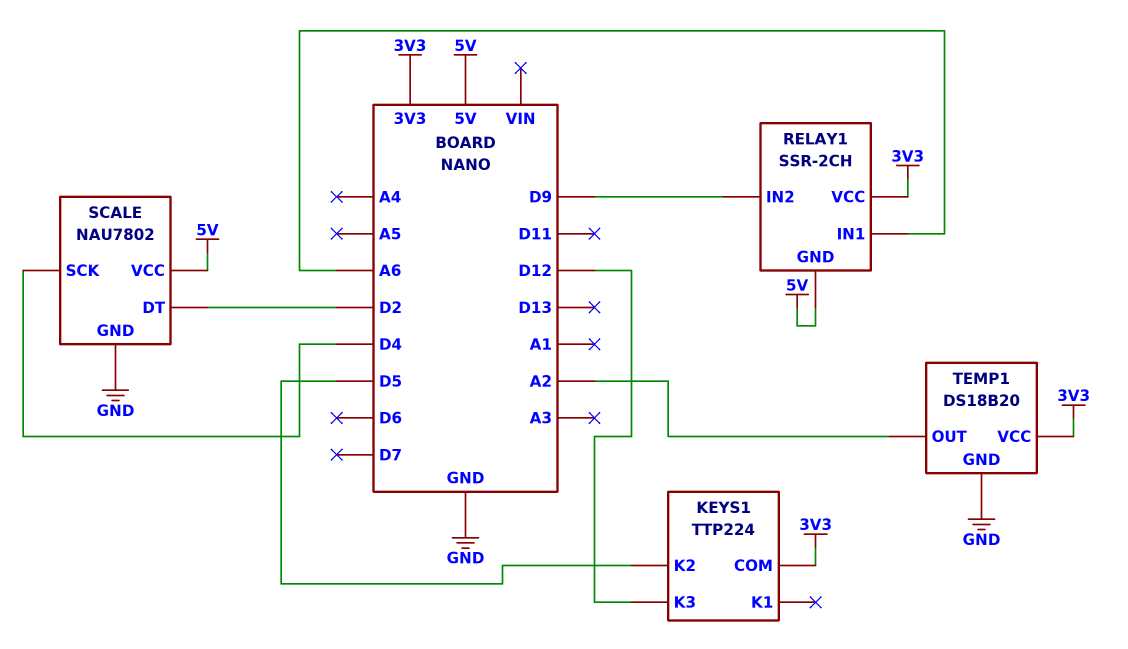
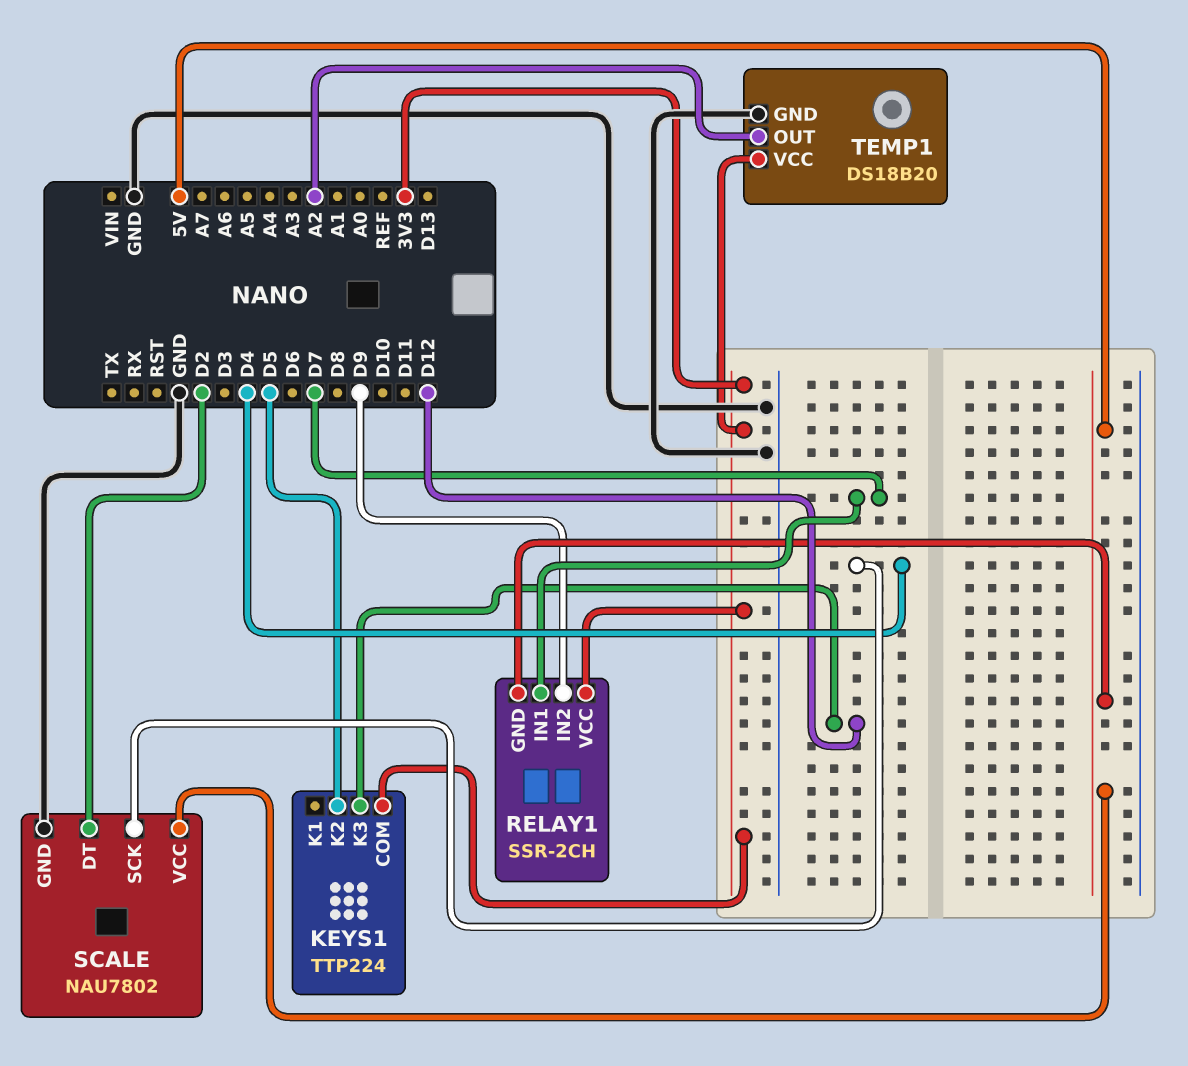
RELAY1 pin IN1: A6 -> D7

